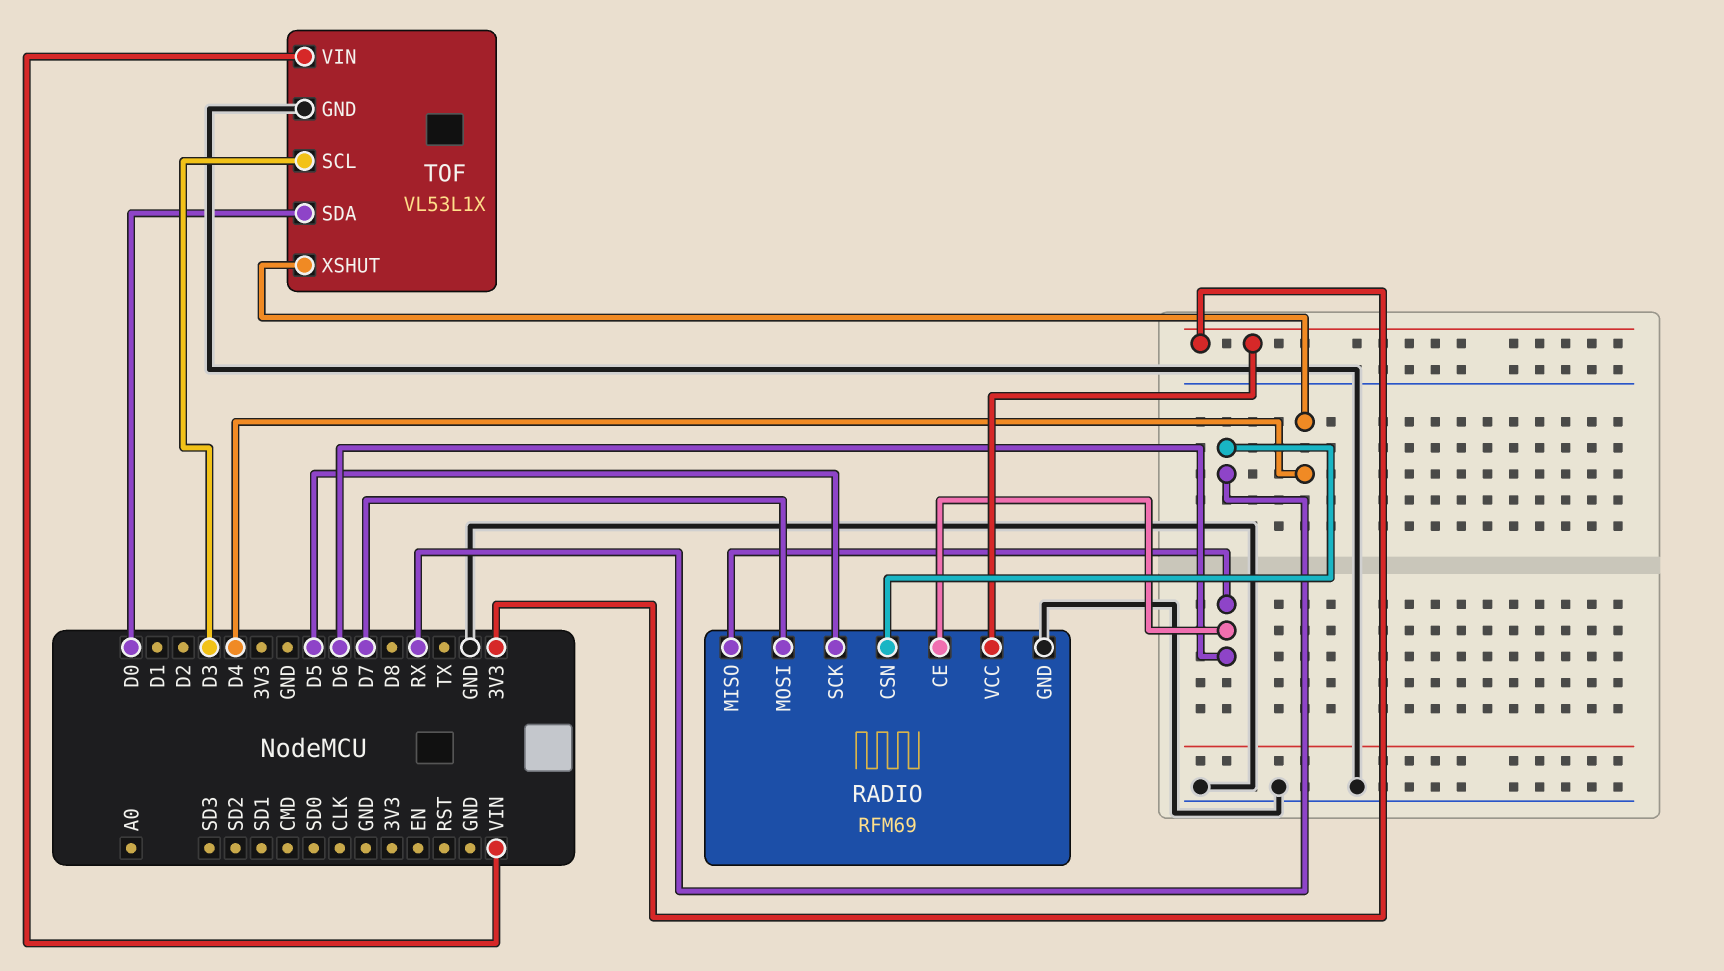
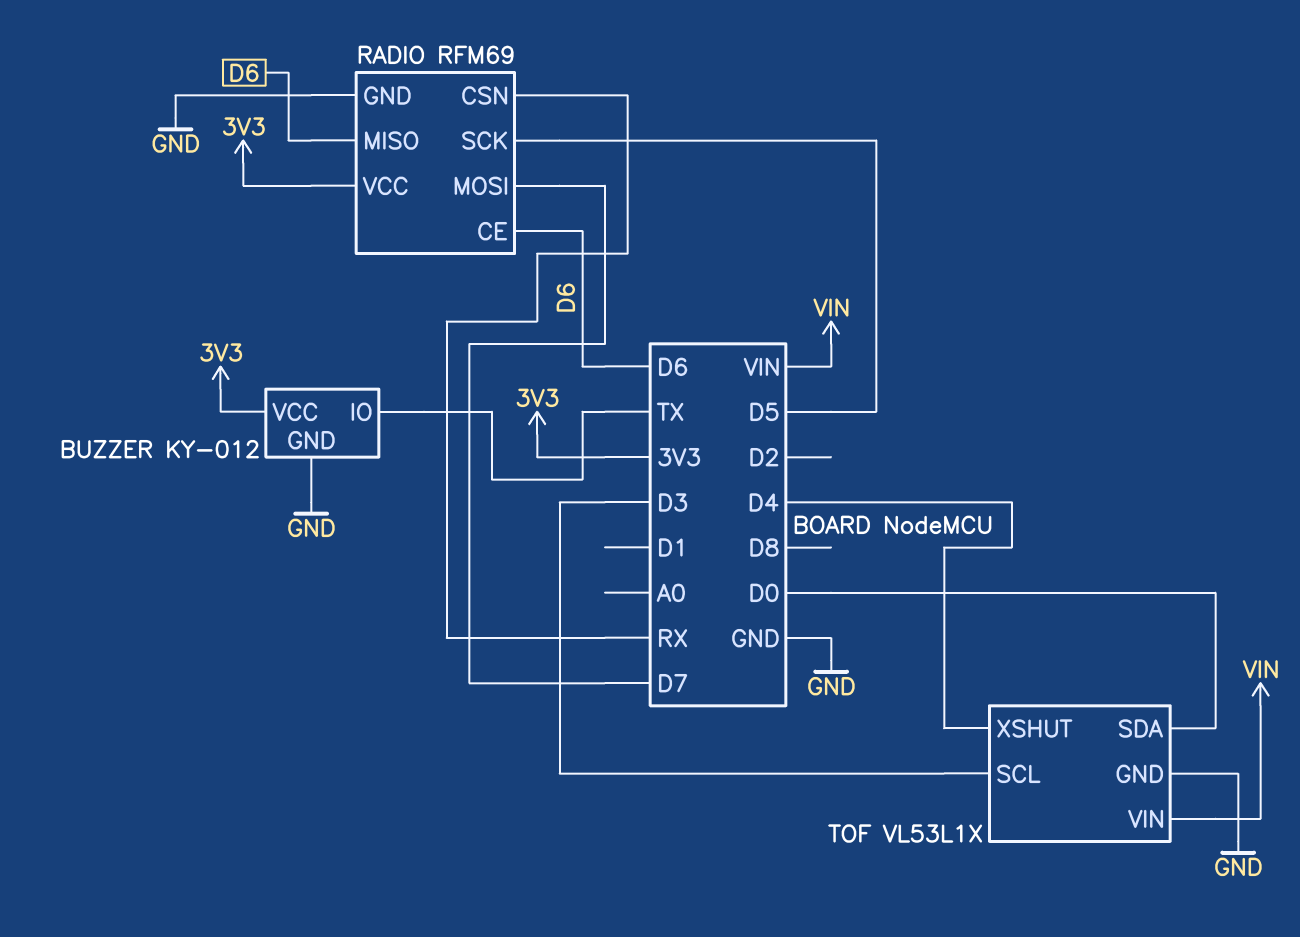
BUZZER: none -> KY-012
BUZZER pin GND: none -> GND
BUZZER pin IO: none -> TX
BUZZER pin VCC: none -> 3V3

